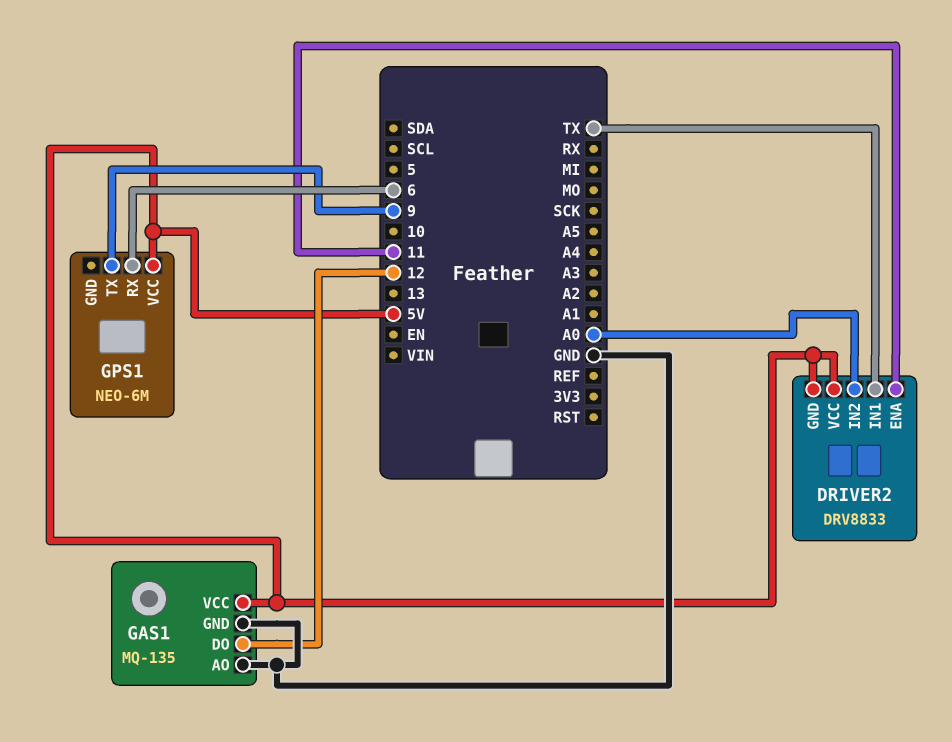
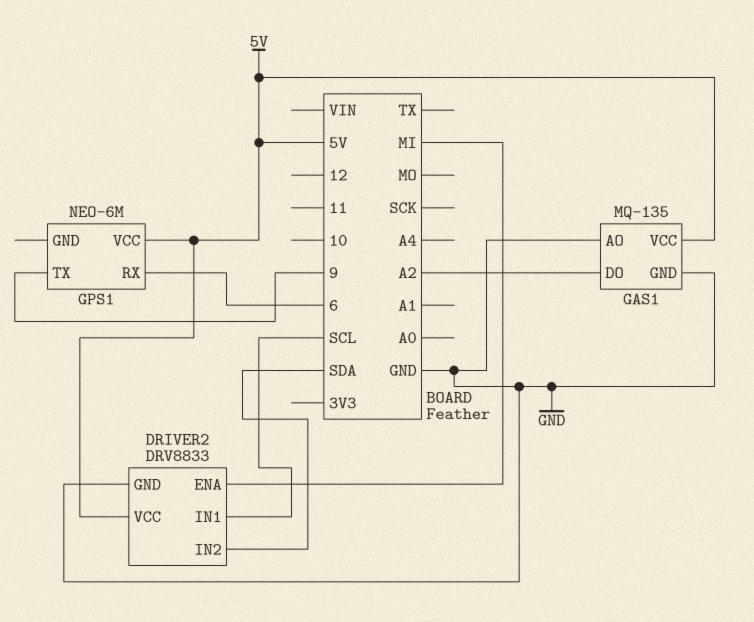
DRIVER2 pin ENA: 11 -> MI
DRIVER2 pin GND: 5V -> GND
DRIVER2 pin IN1: TX -> SCL
DRIVER2 pin IN2: A0 -> SDA
GAS1 pin DO: 12 -> A2

